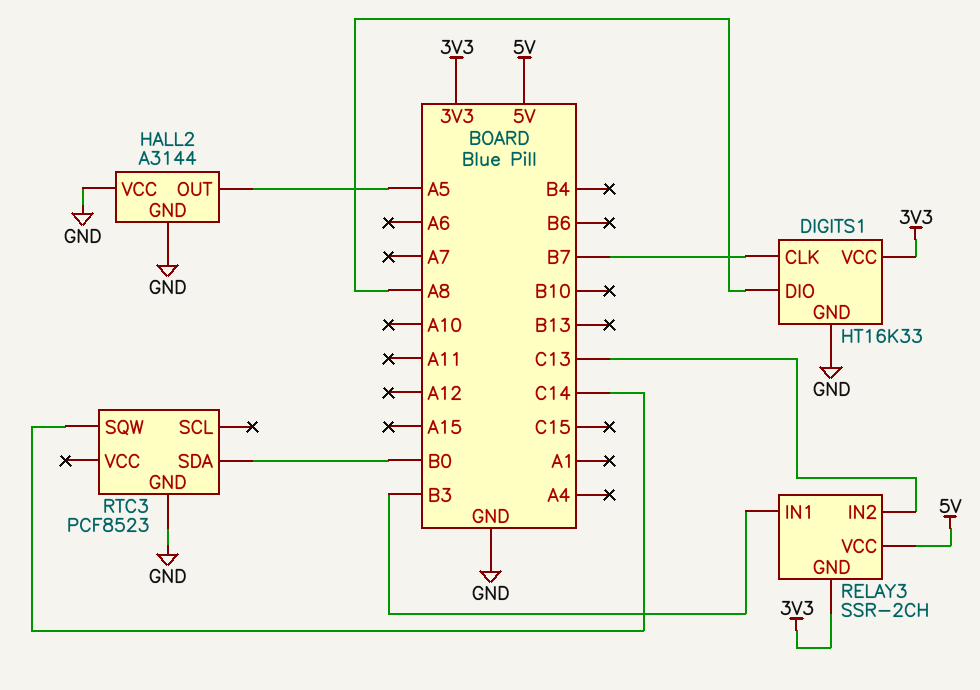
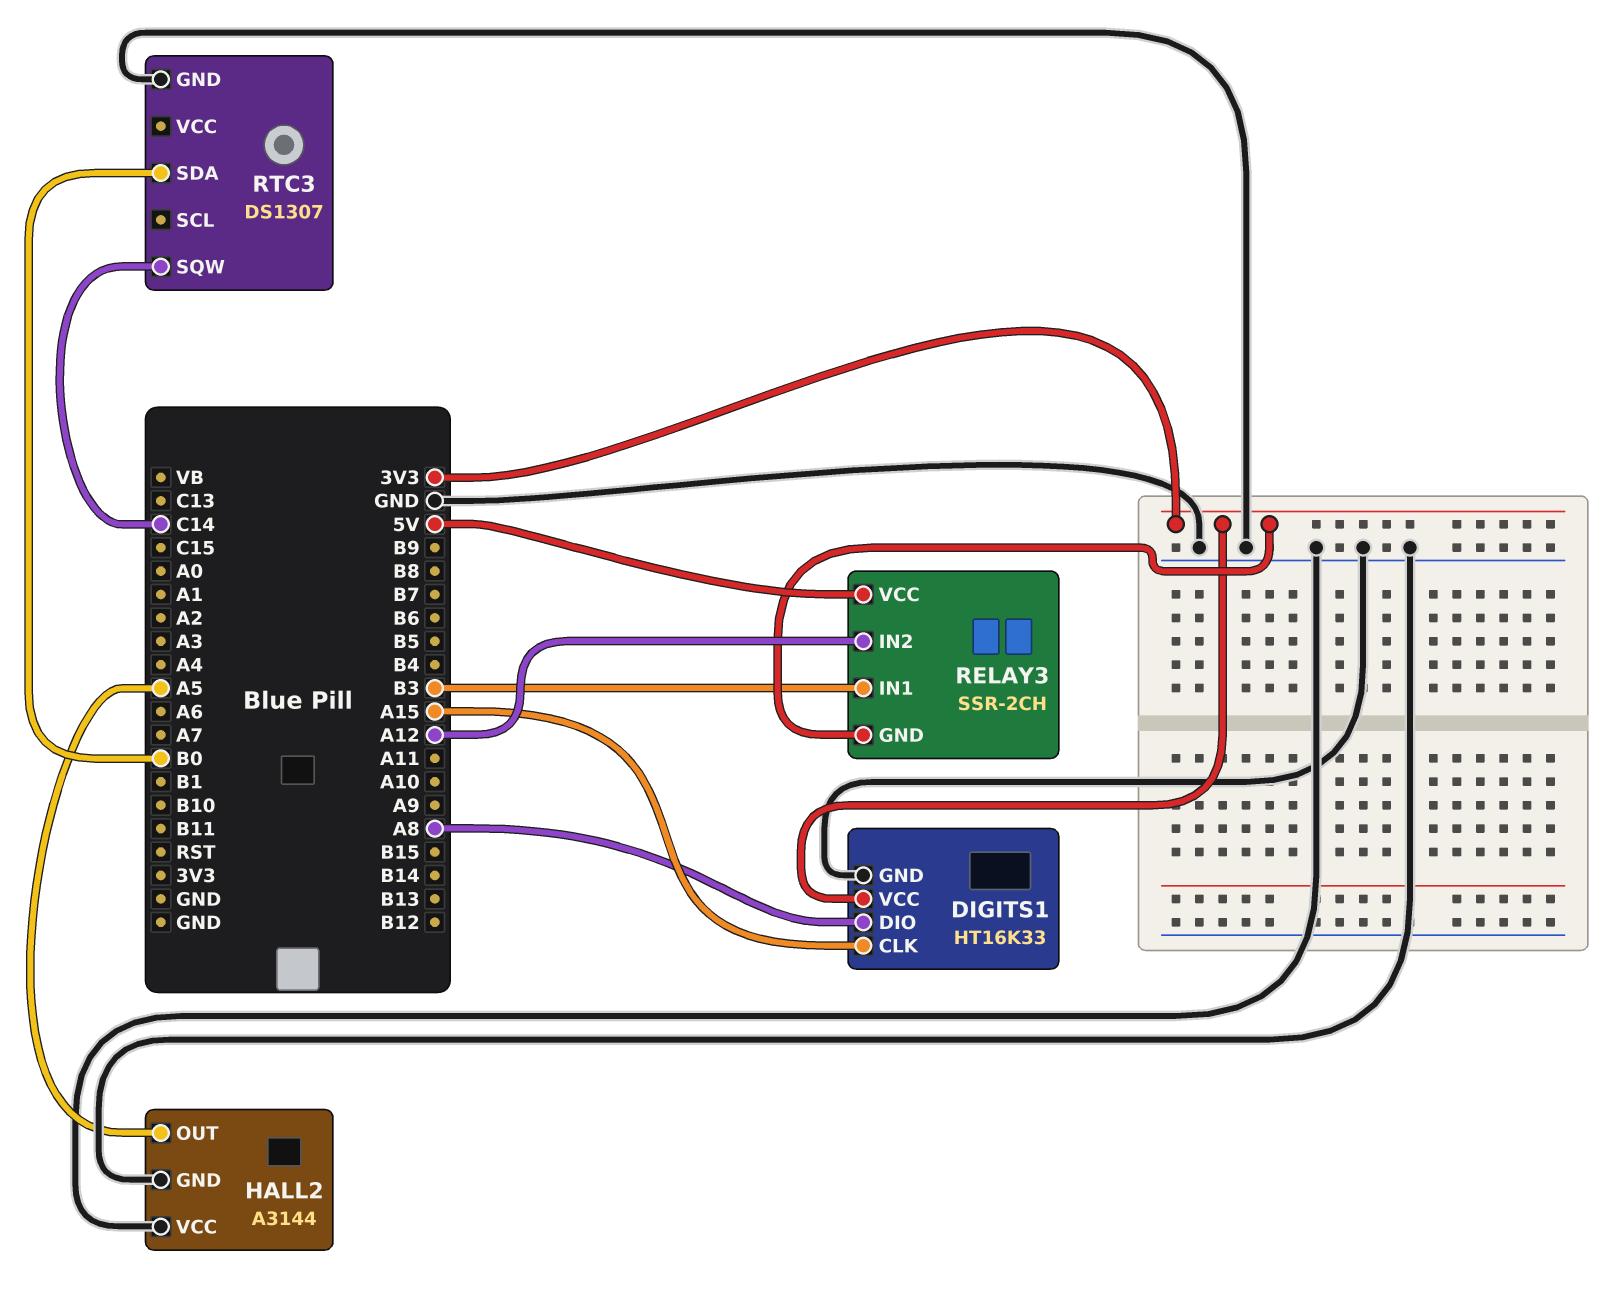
DIGITS1 pin CLK: B7 -> A15
RELAY3 pin IN2: C13 -> A12
RTC3: PCF8523 -> DS1307

